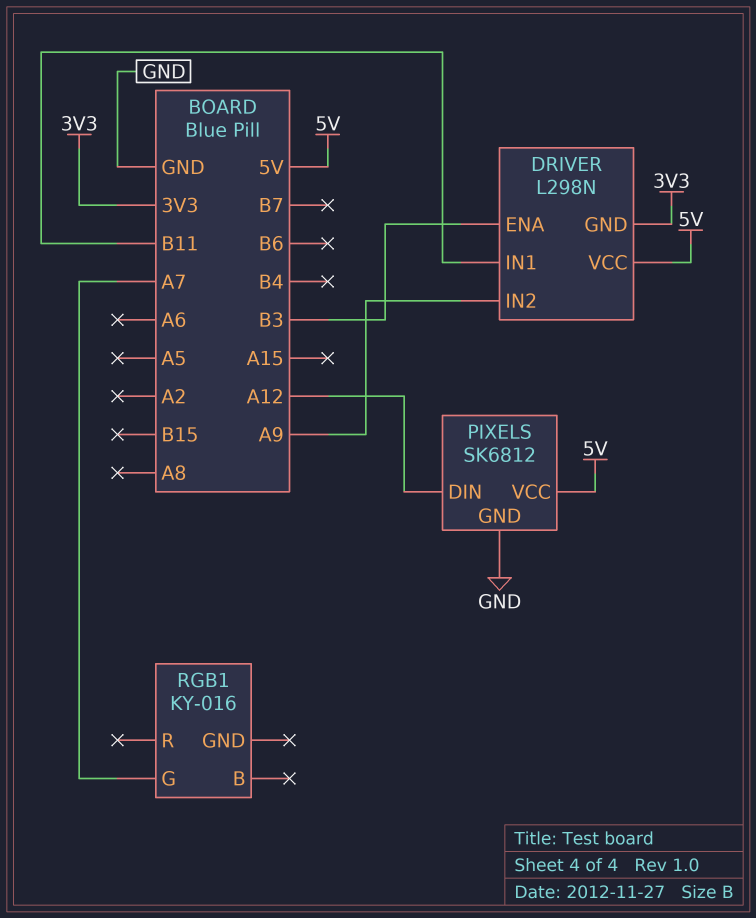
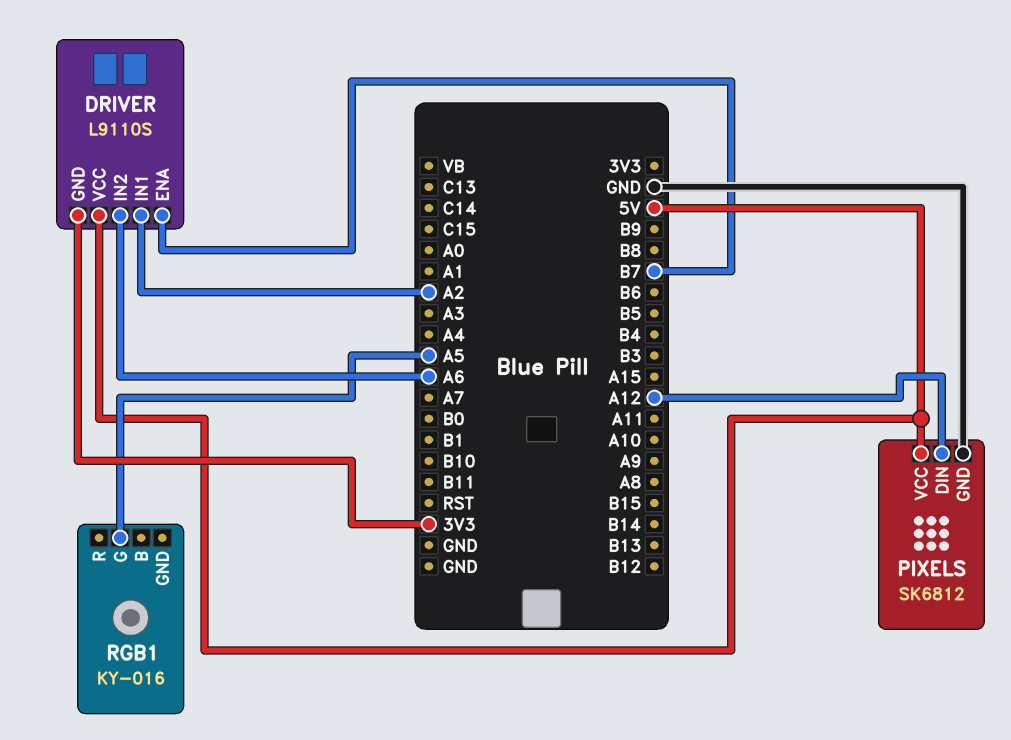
DRIVER: L298N -> L9110S
DRIVER pin ENA: B3 -> B7
DRIVER pin IN1: B11 -> A2
DRIVER pin IN2: A9 -> A6
RGB1 pin G: A7 -> A5

